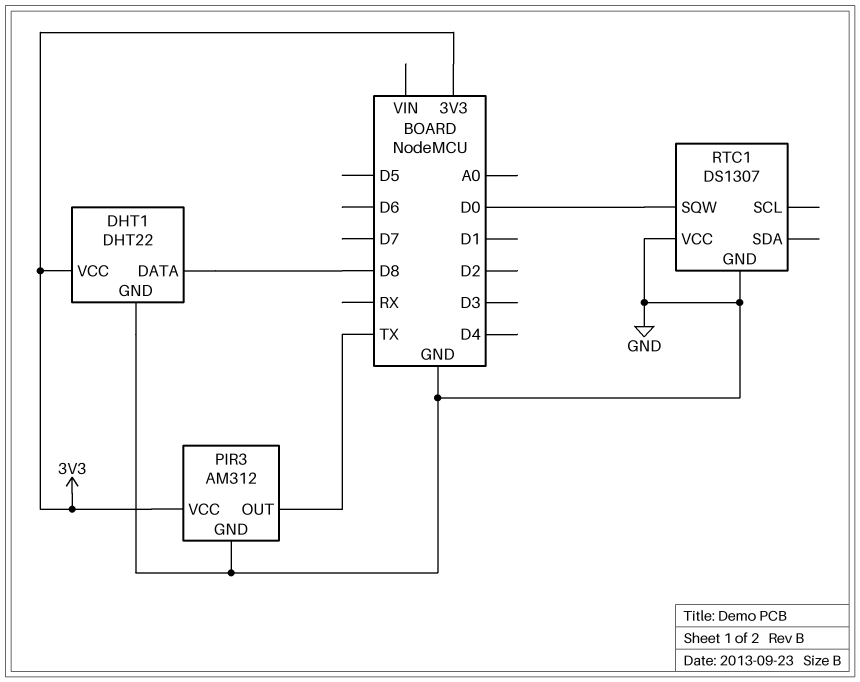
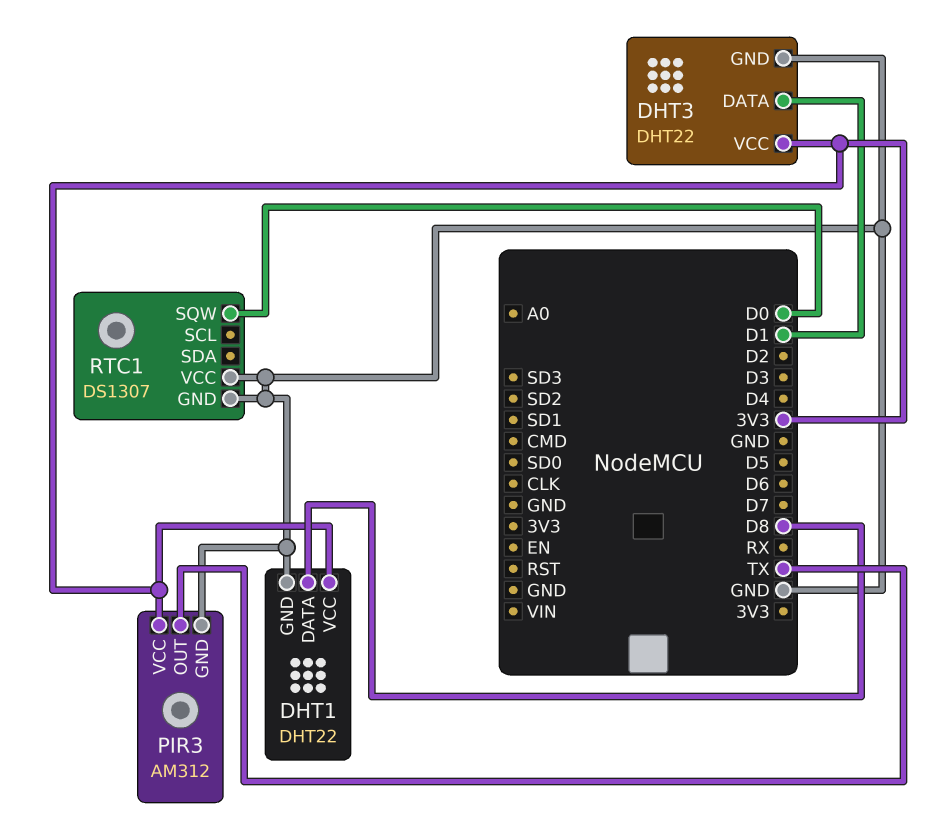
DHT3: none -> DHT22
DHT3 pin DATA: none -> D1
DHT3 pin GND: none -> GND
DHT3 pin VCC: none -> 3V3

